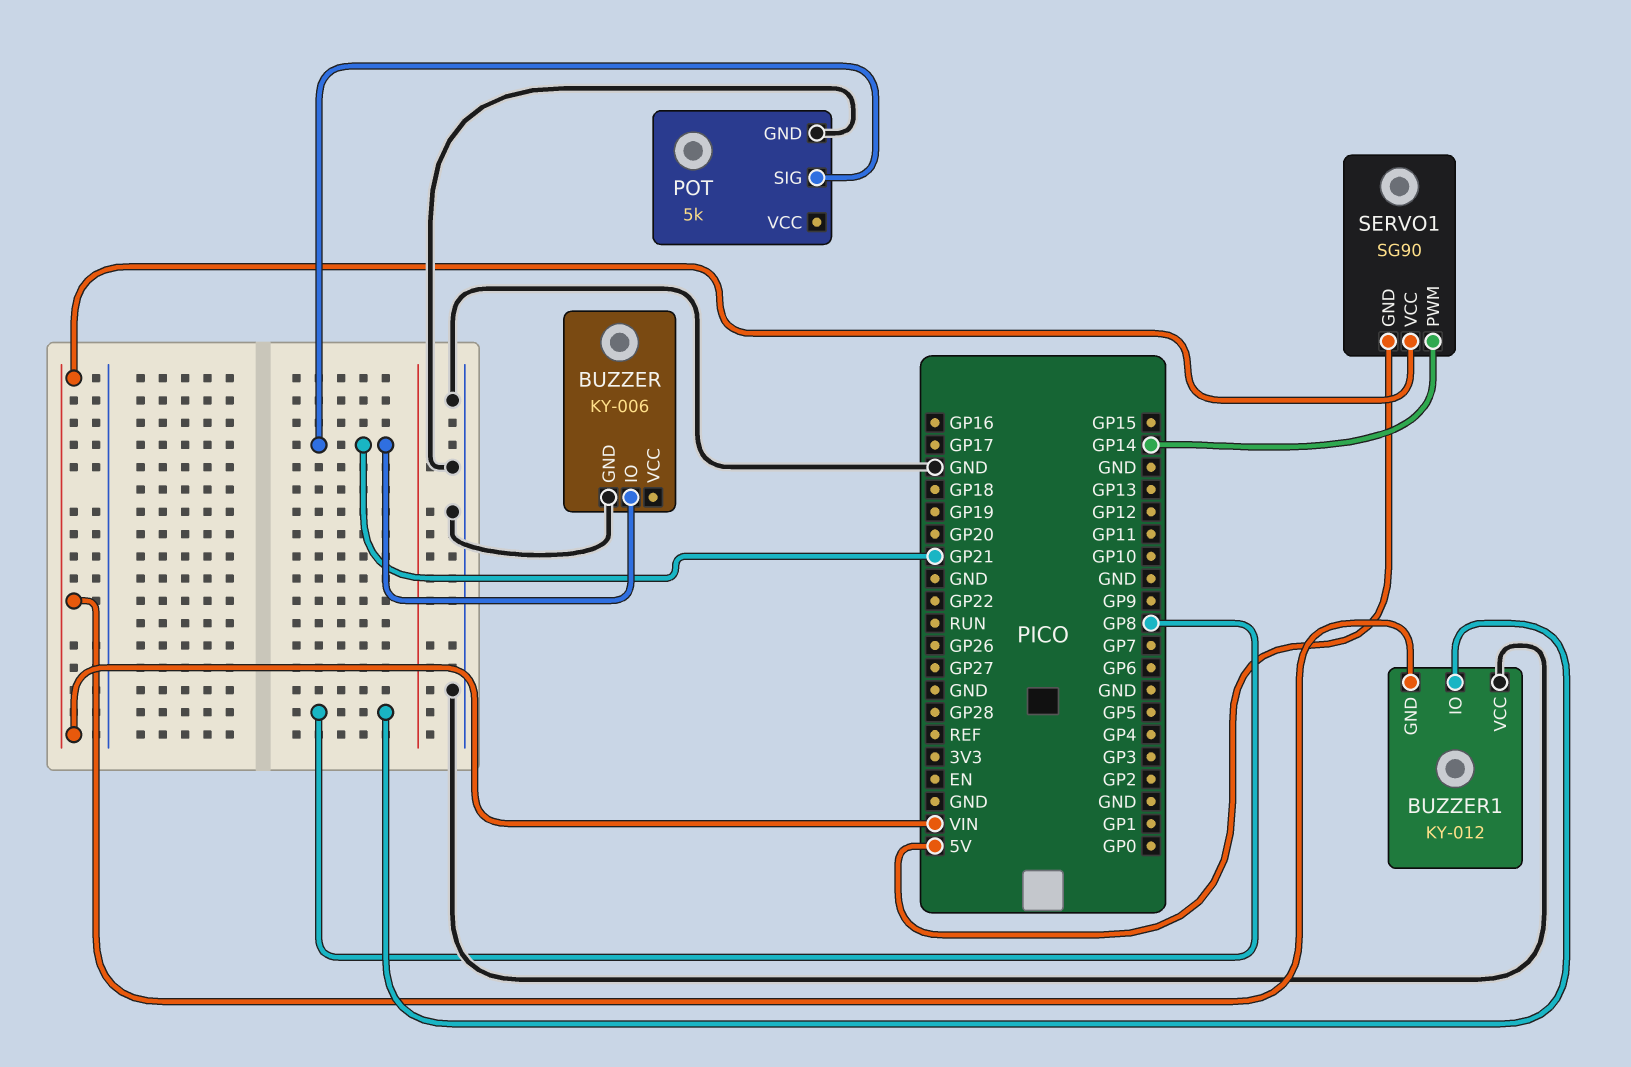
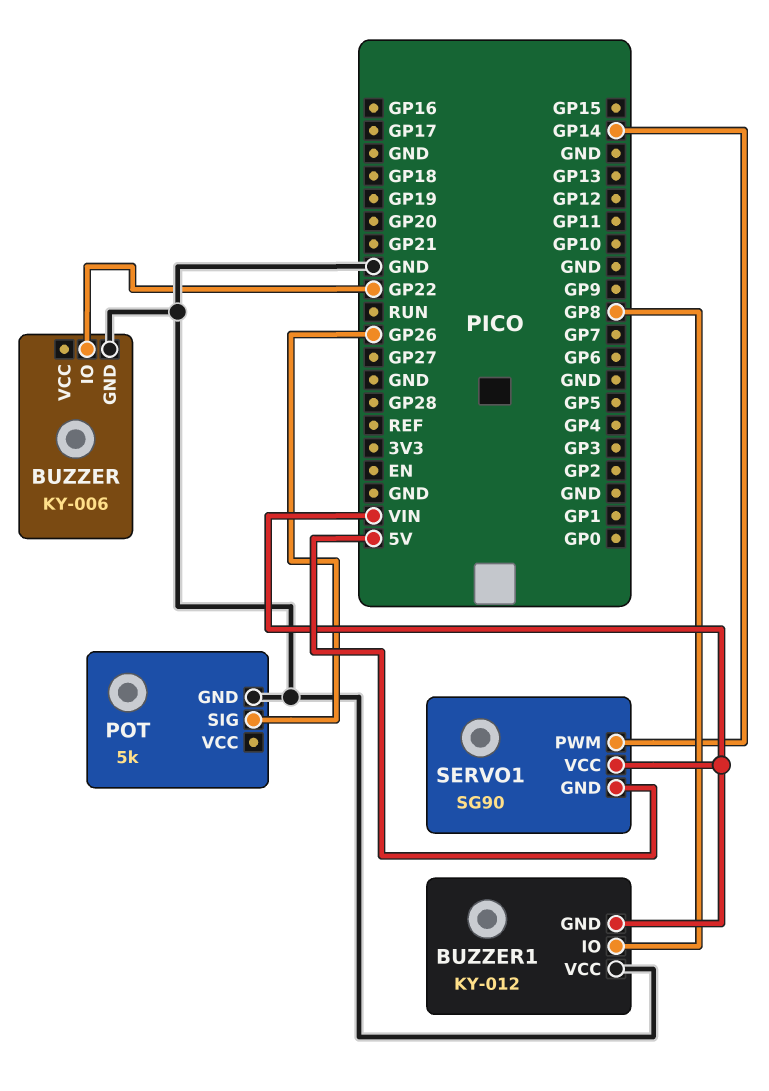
BUZZER pin IO: GP21 -> GP22
POT pin SIG: GP21 -> GP26

